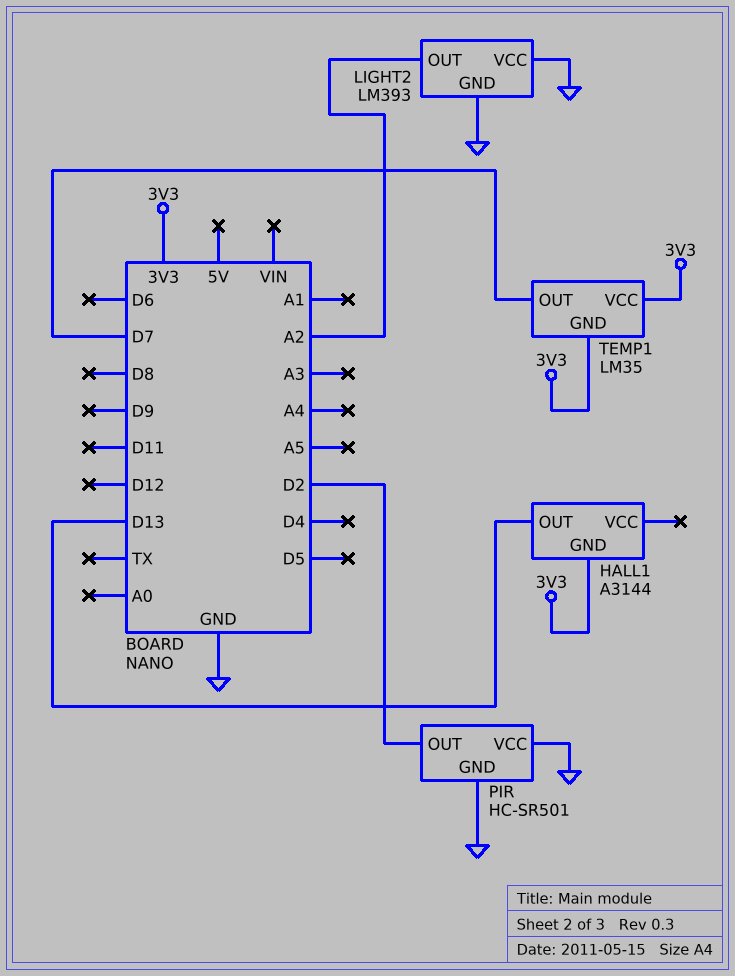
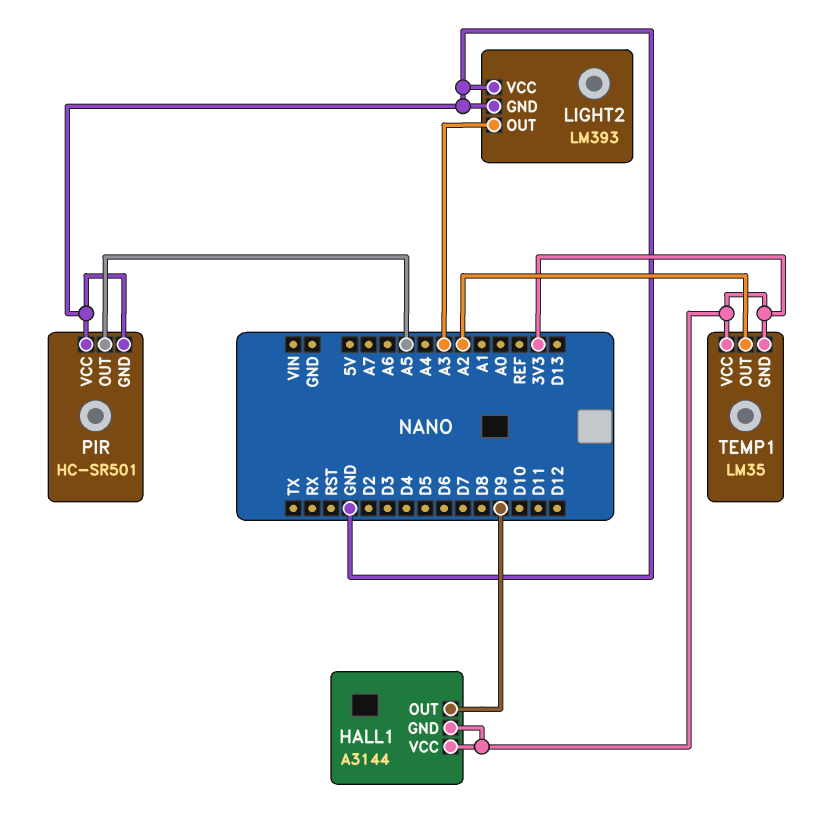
HALL1 pin OUT: D13 -> D9
HALL1 pin VCC: none -> 3V3
LIGHT2 pin OUT: A2 -> A3
PIR pin OUT: D2 -> A5
TEMP1 pin OUT: D7 -> A2

